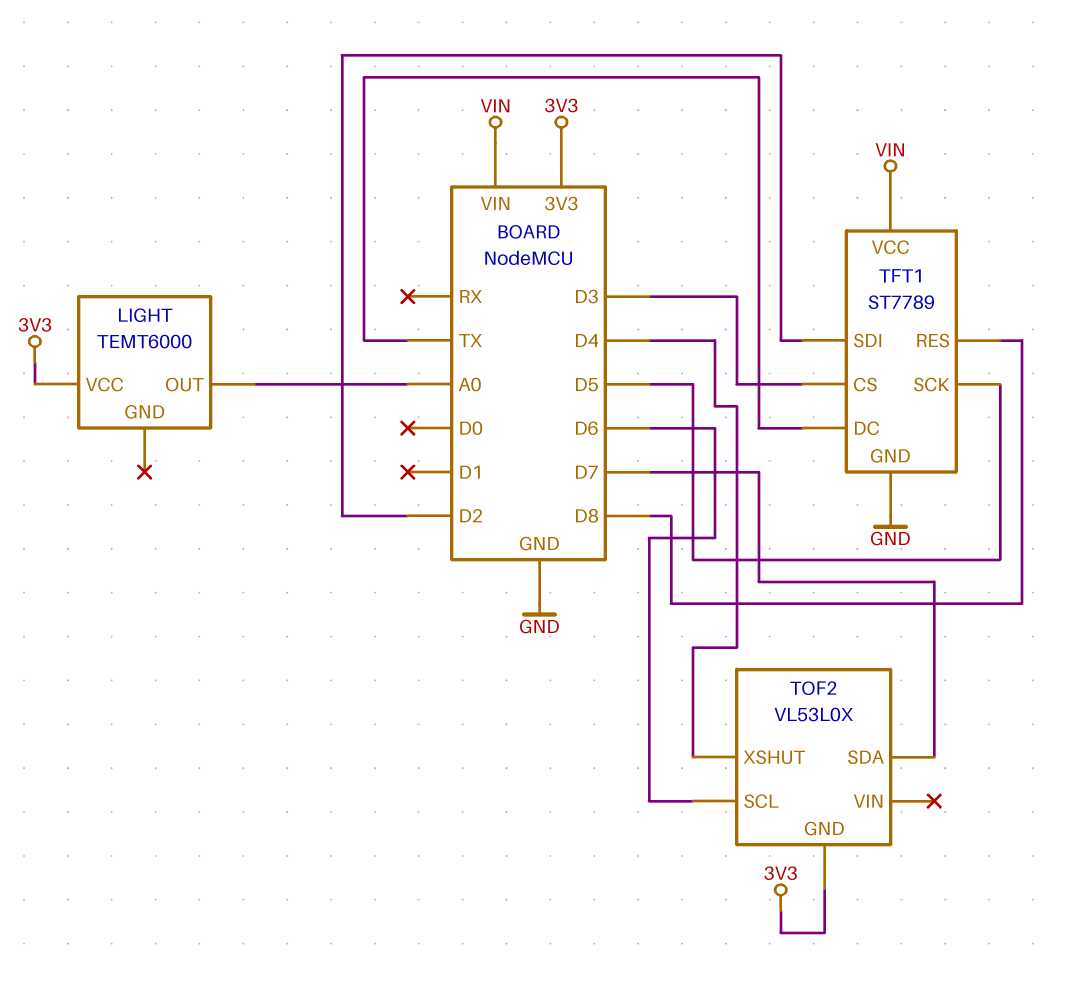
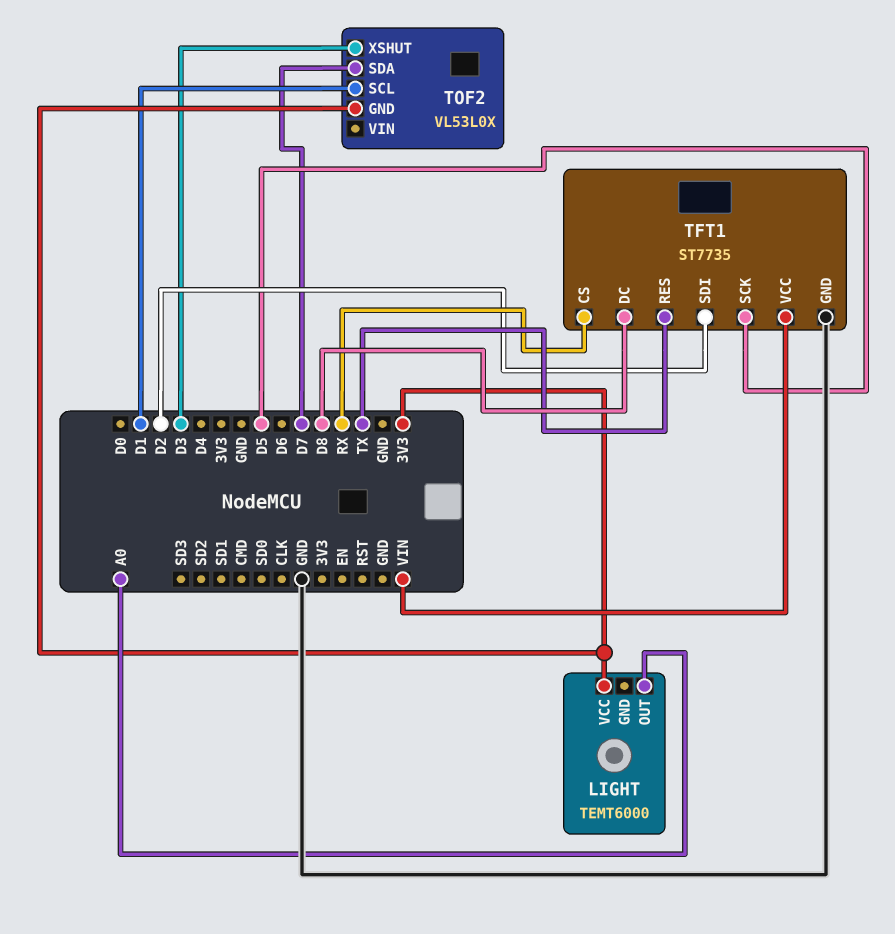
TFT1: ST7789 -> ST7735
TFT1 pin CS: D3 -> RX
TFT1 pin DC: TX -> D8
TFT1 pin RES: D8 -> TX
TOF2 pin SCL: D6 -> D1
TOF2 pin XSHUT: D4 -> D3

